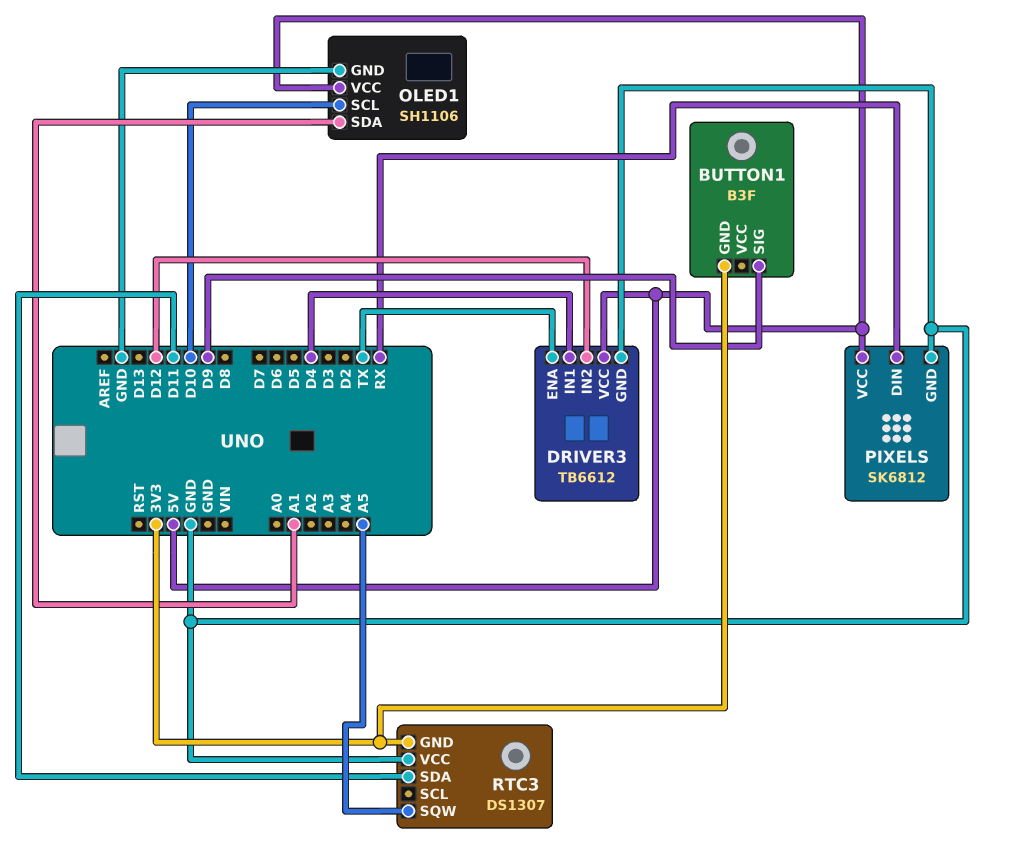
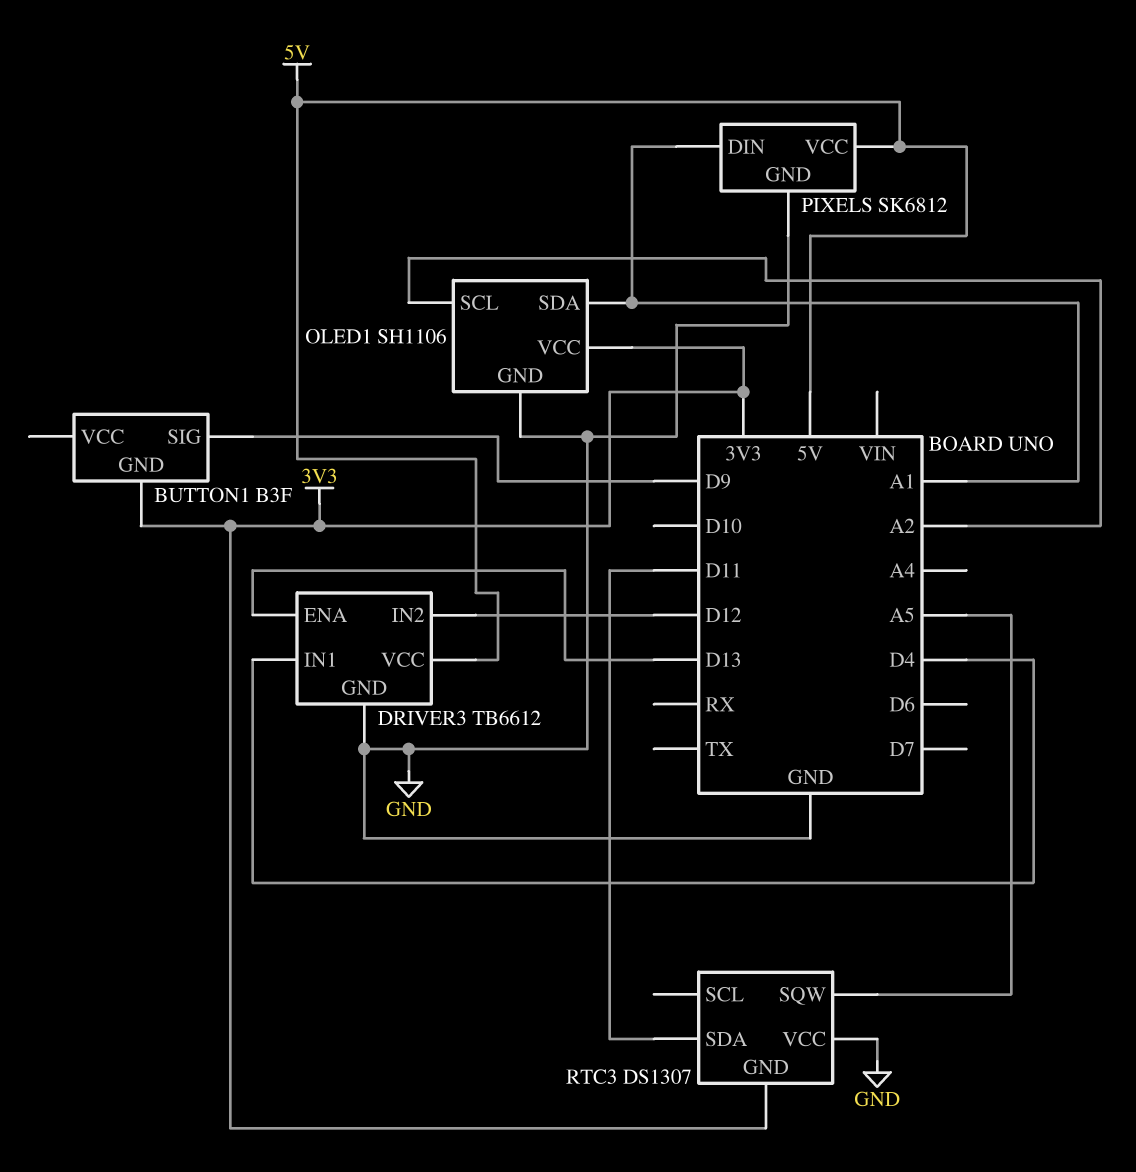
DRIVER3 pin ENA: TX -> D13
OLED1 pin SCL: D10 -> A2
OLED1 pin VCC: 5V -> 3V3
PIXELS pin DIN: RX -> A1

